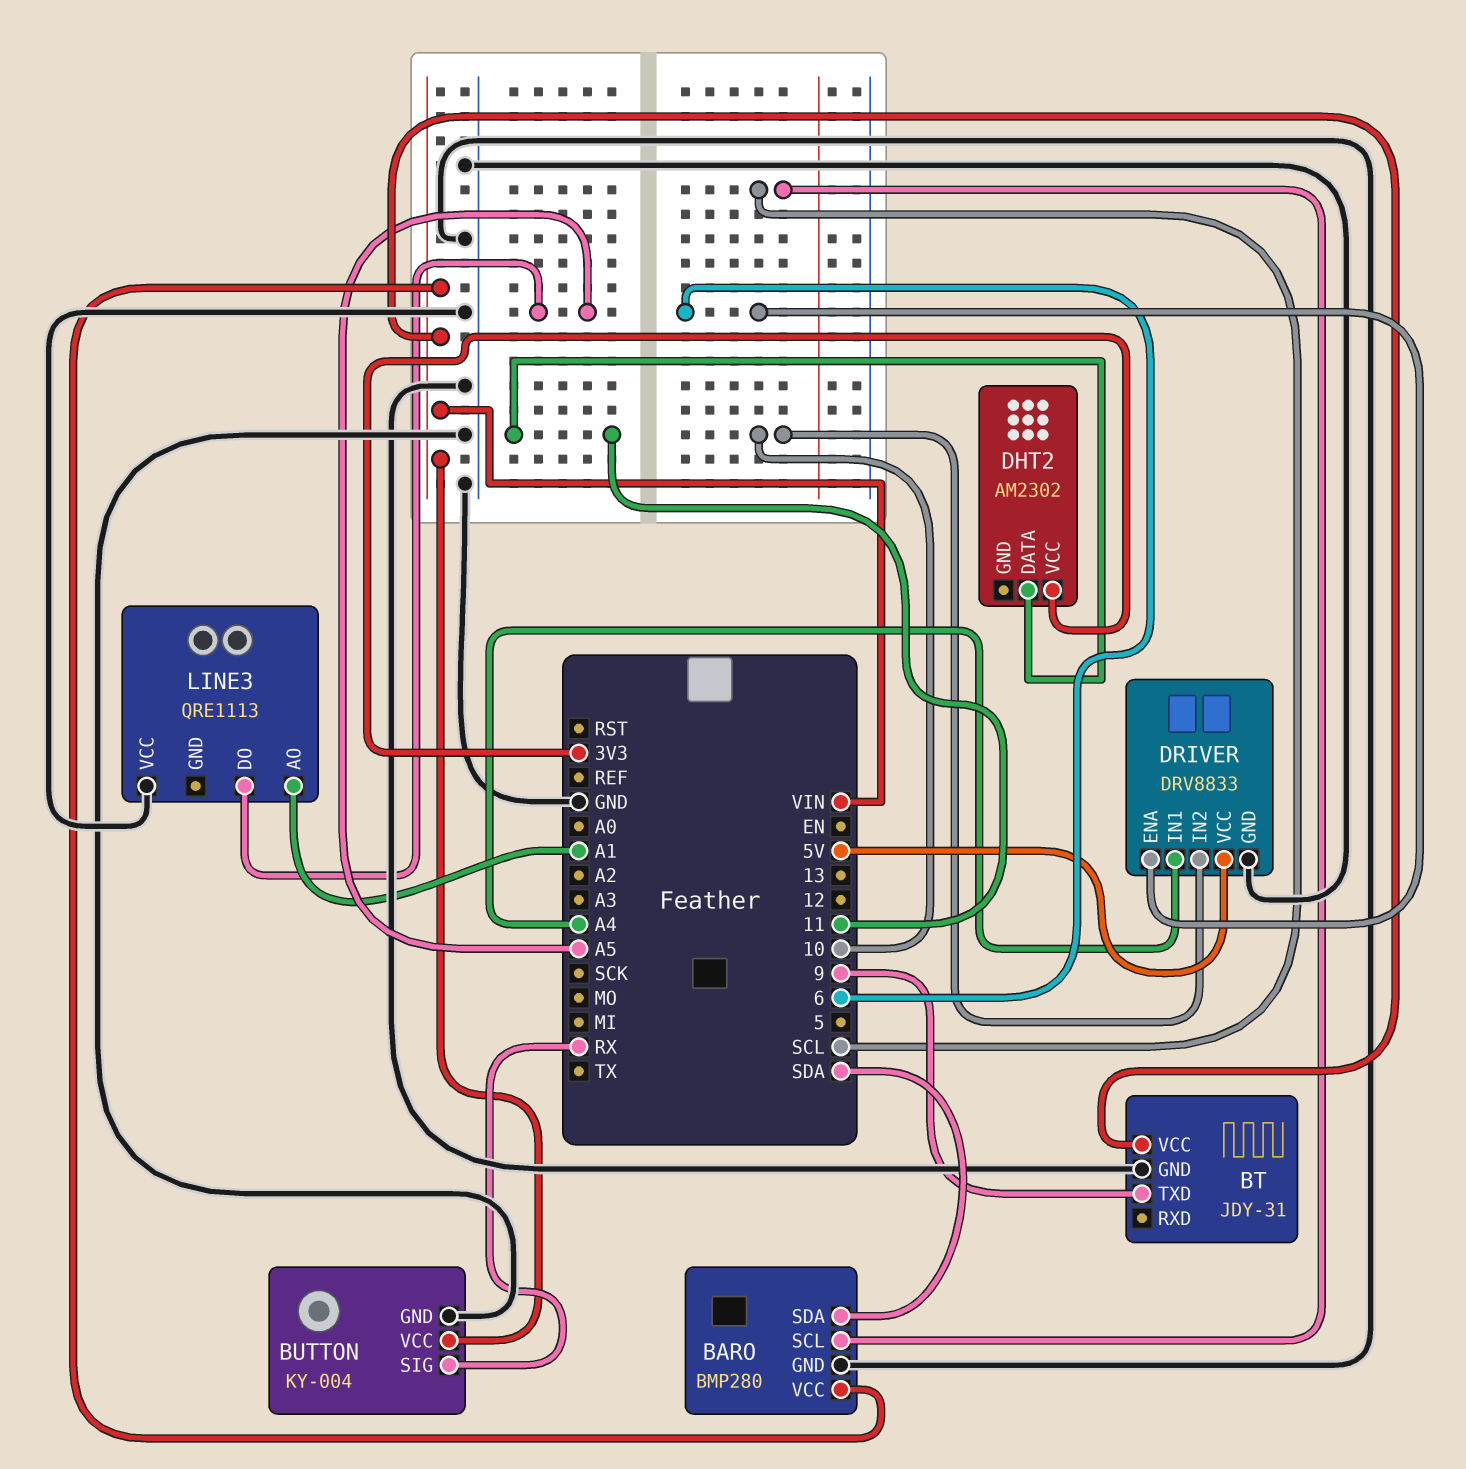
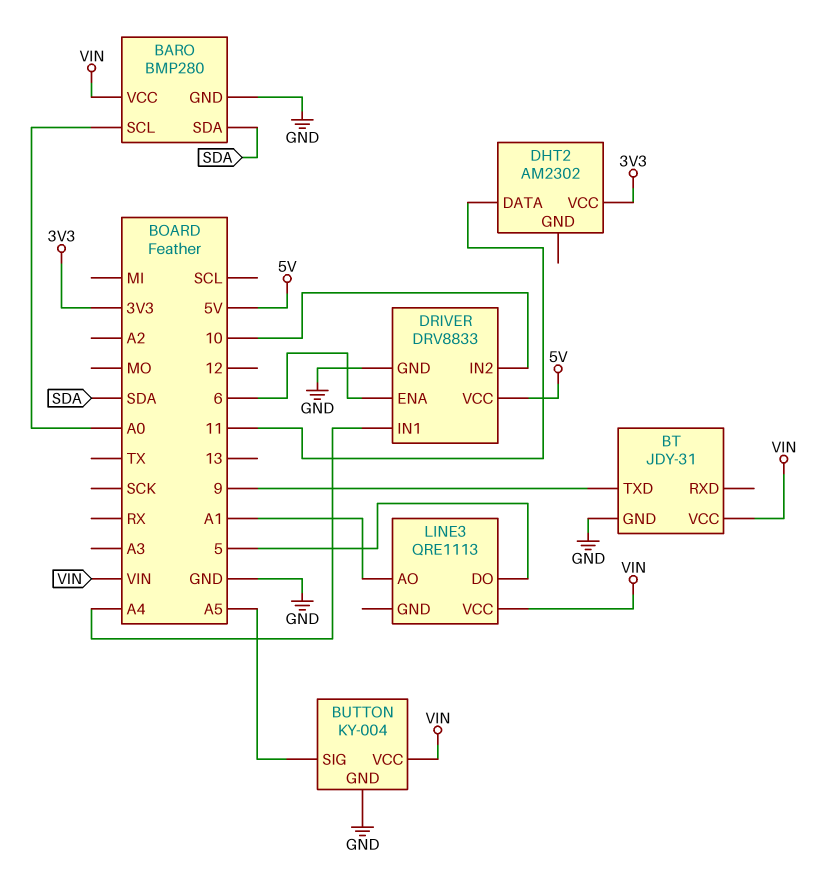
BARO pin SCL: SCL -> A0
BUTTON pin SIG: RX -> A5
LINE3 pin DO: A5 -> 5
LINE3 pin VCC: GND -> VIN

